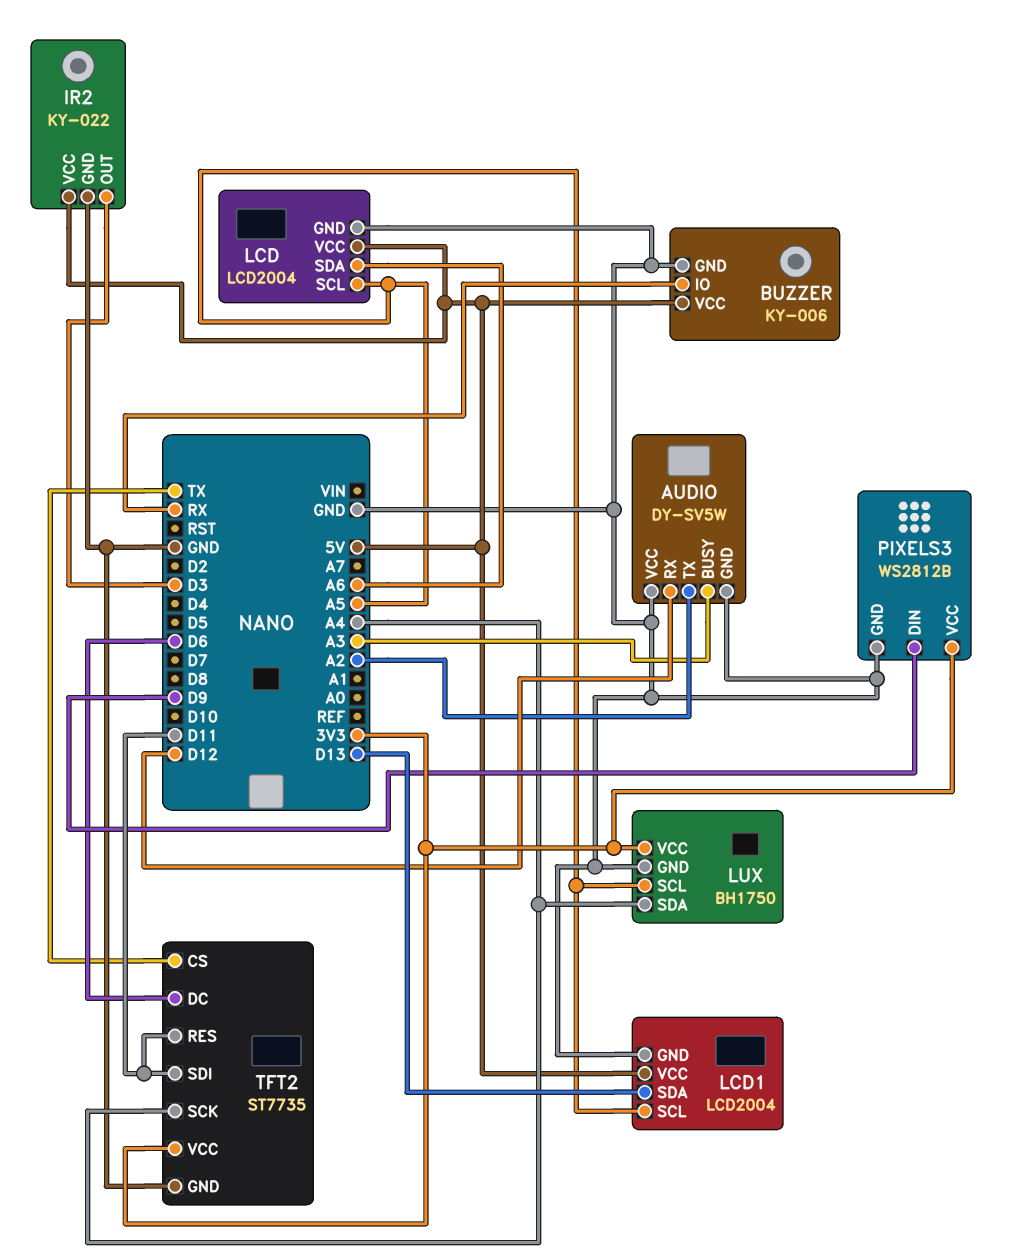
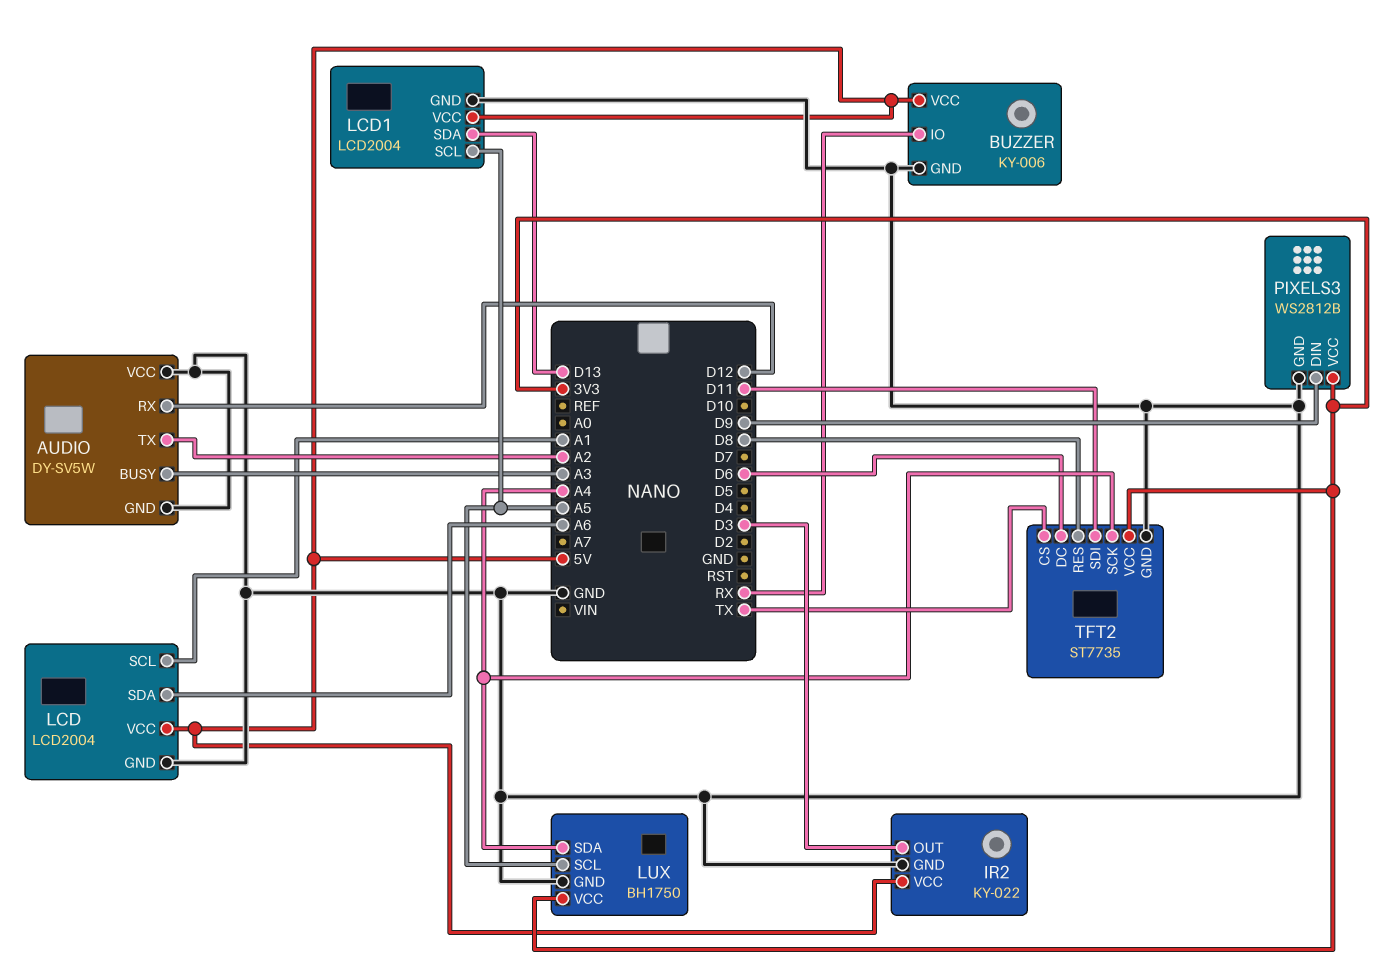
LCD pin SCL: A5 -> A1
TFT2 pin RES: D11 -> D8

